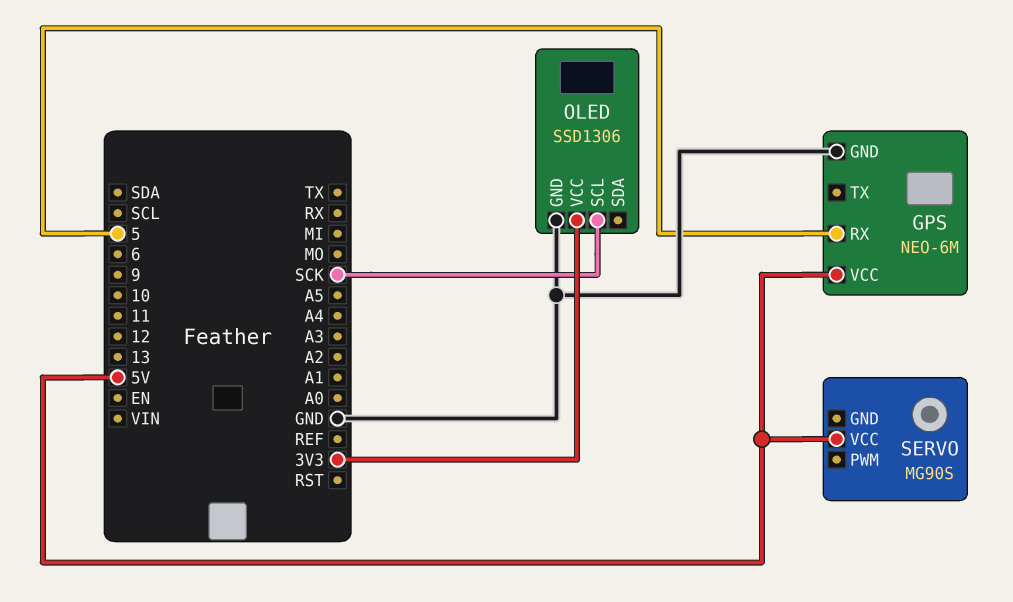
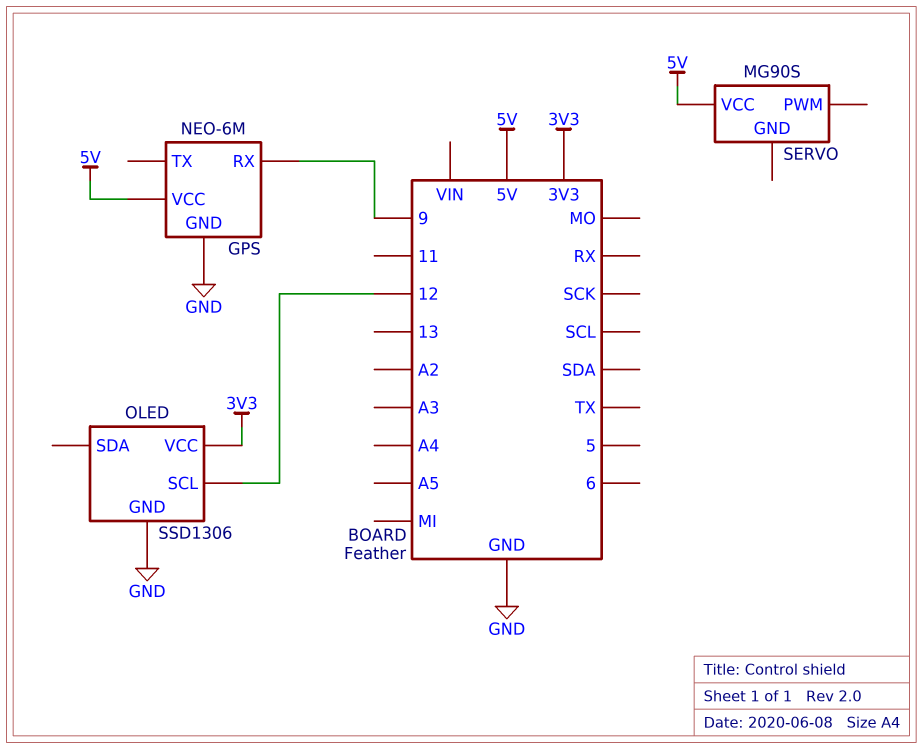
GPS pin RX: 5 -> 9
OLED pin SCL: SCK -> 12

